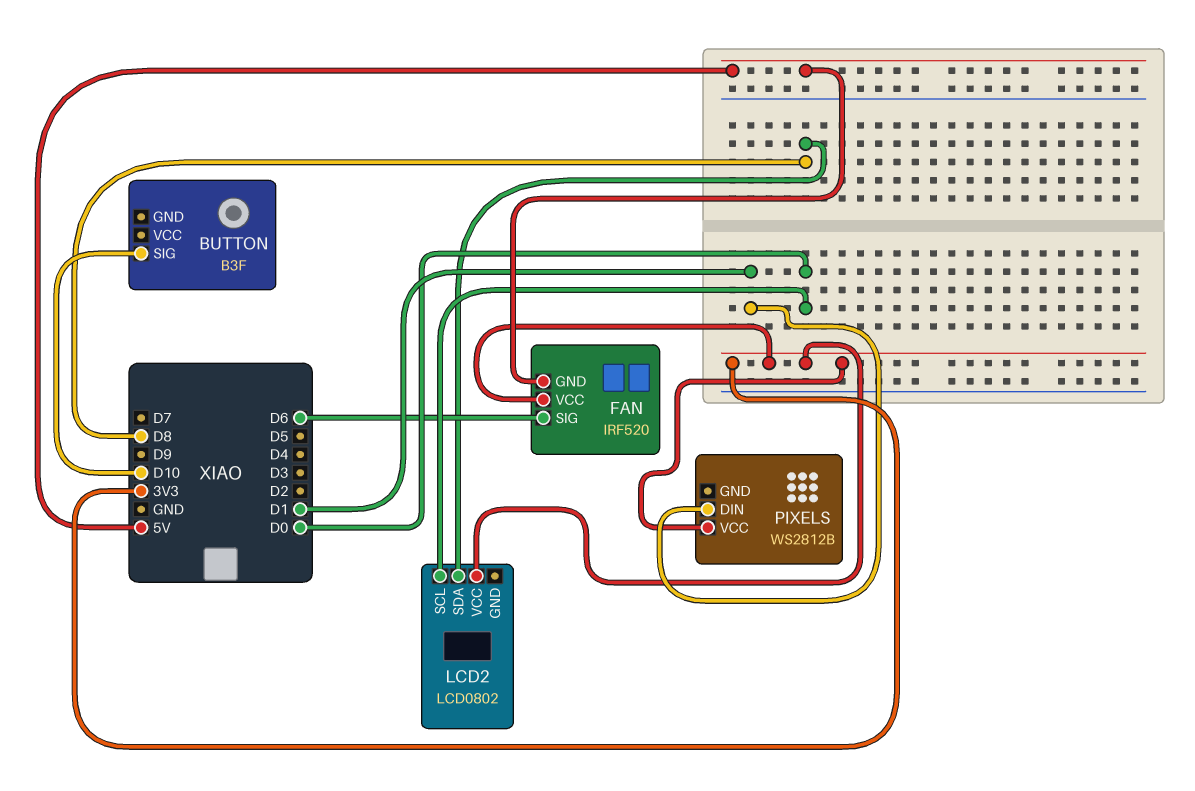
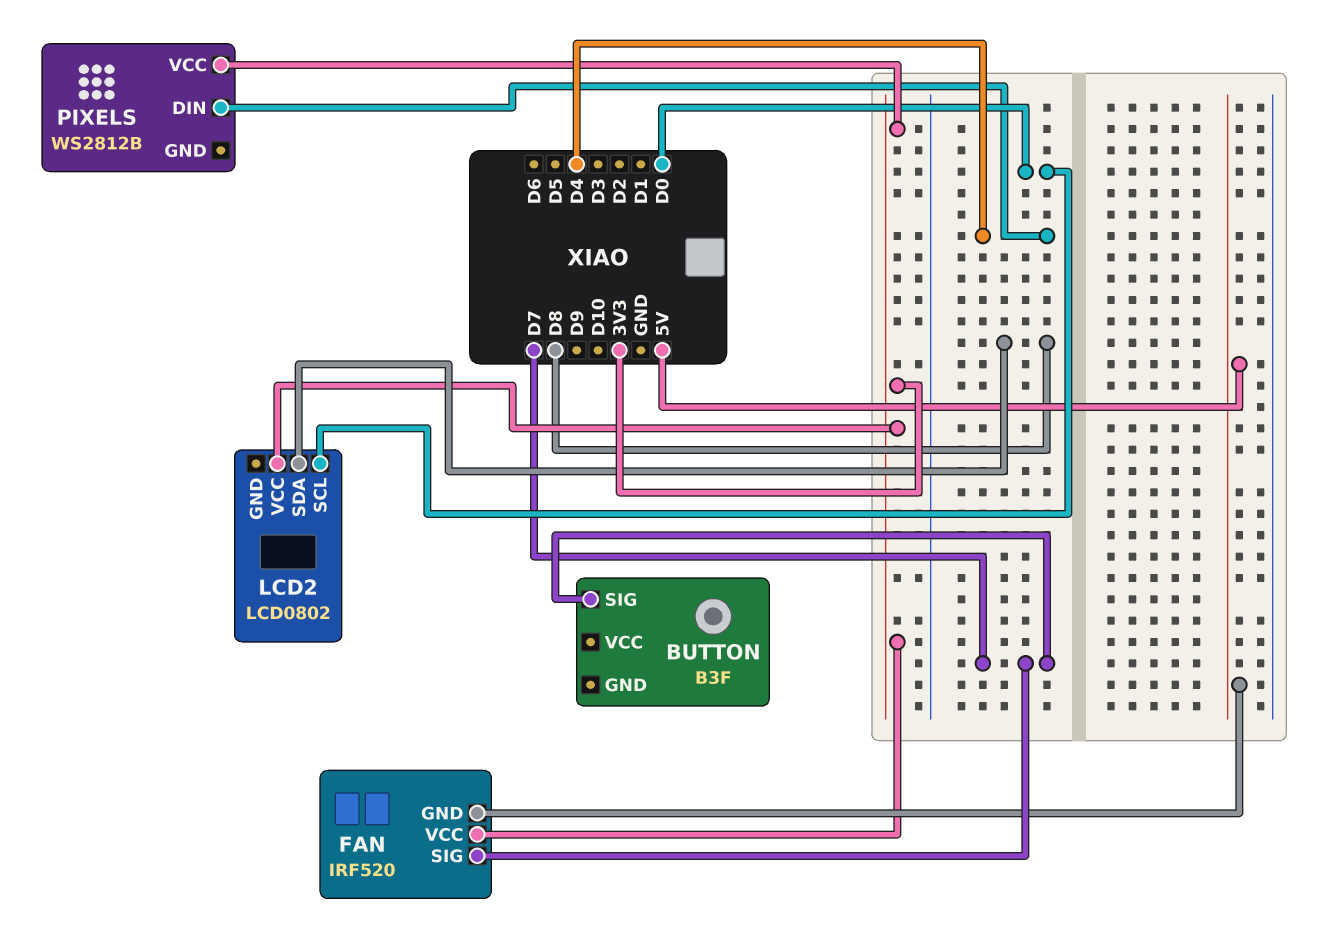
BUTTON pin SIG: D10 -> D7
FAN pin SIG: D6 -> D7
PIXELS pin DIN: D1 -> D4

